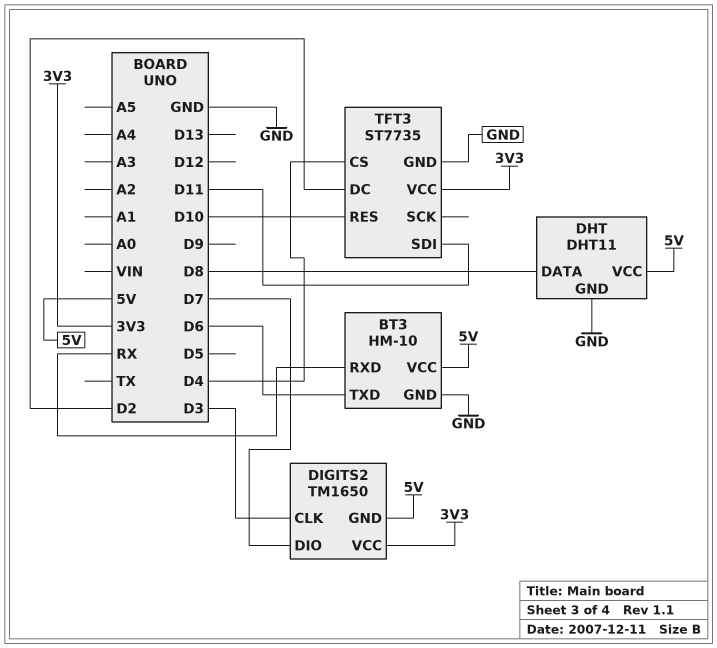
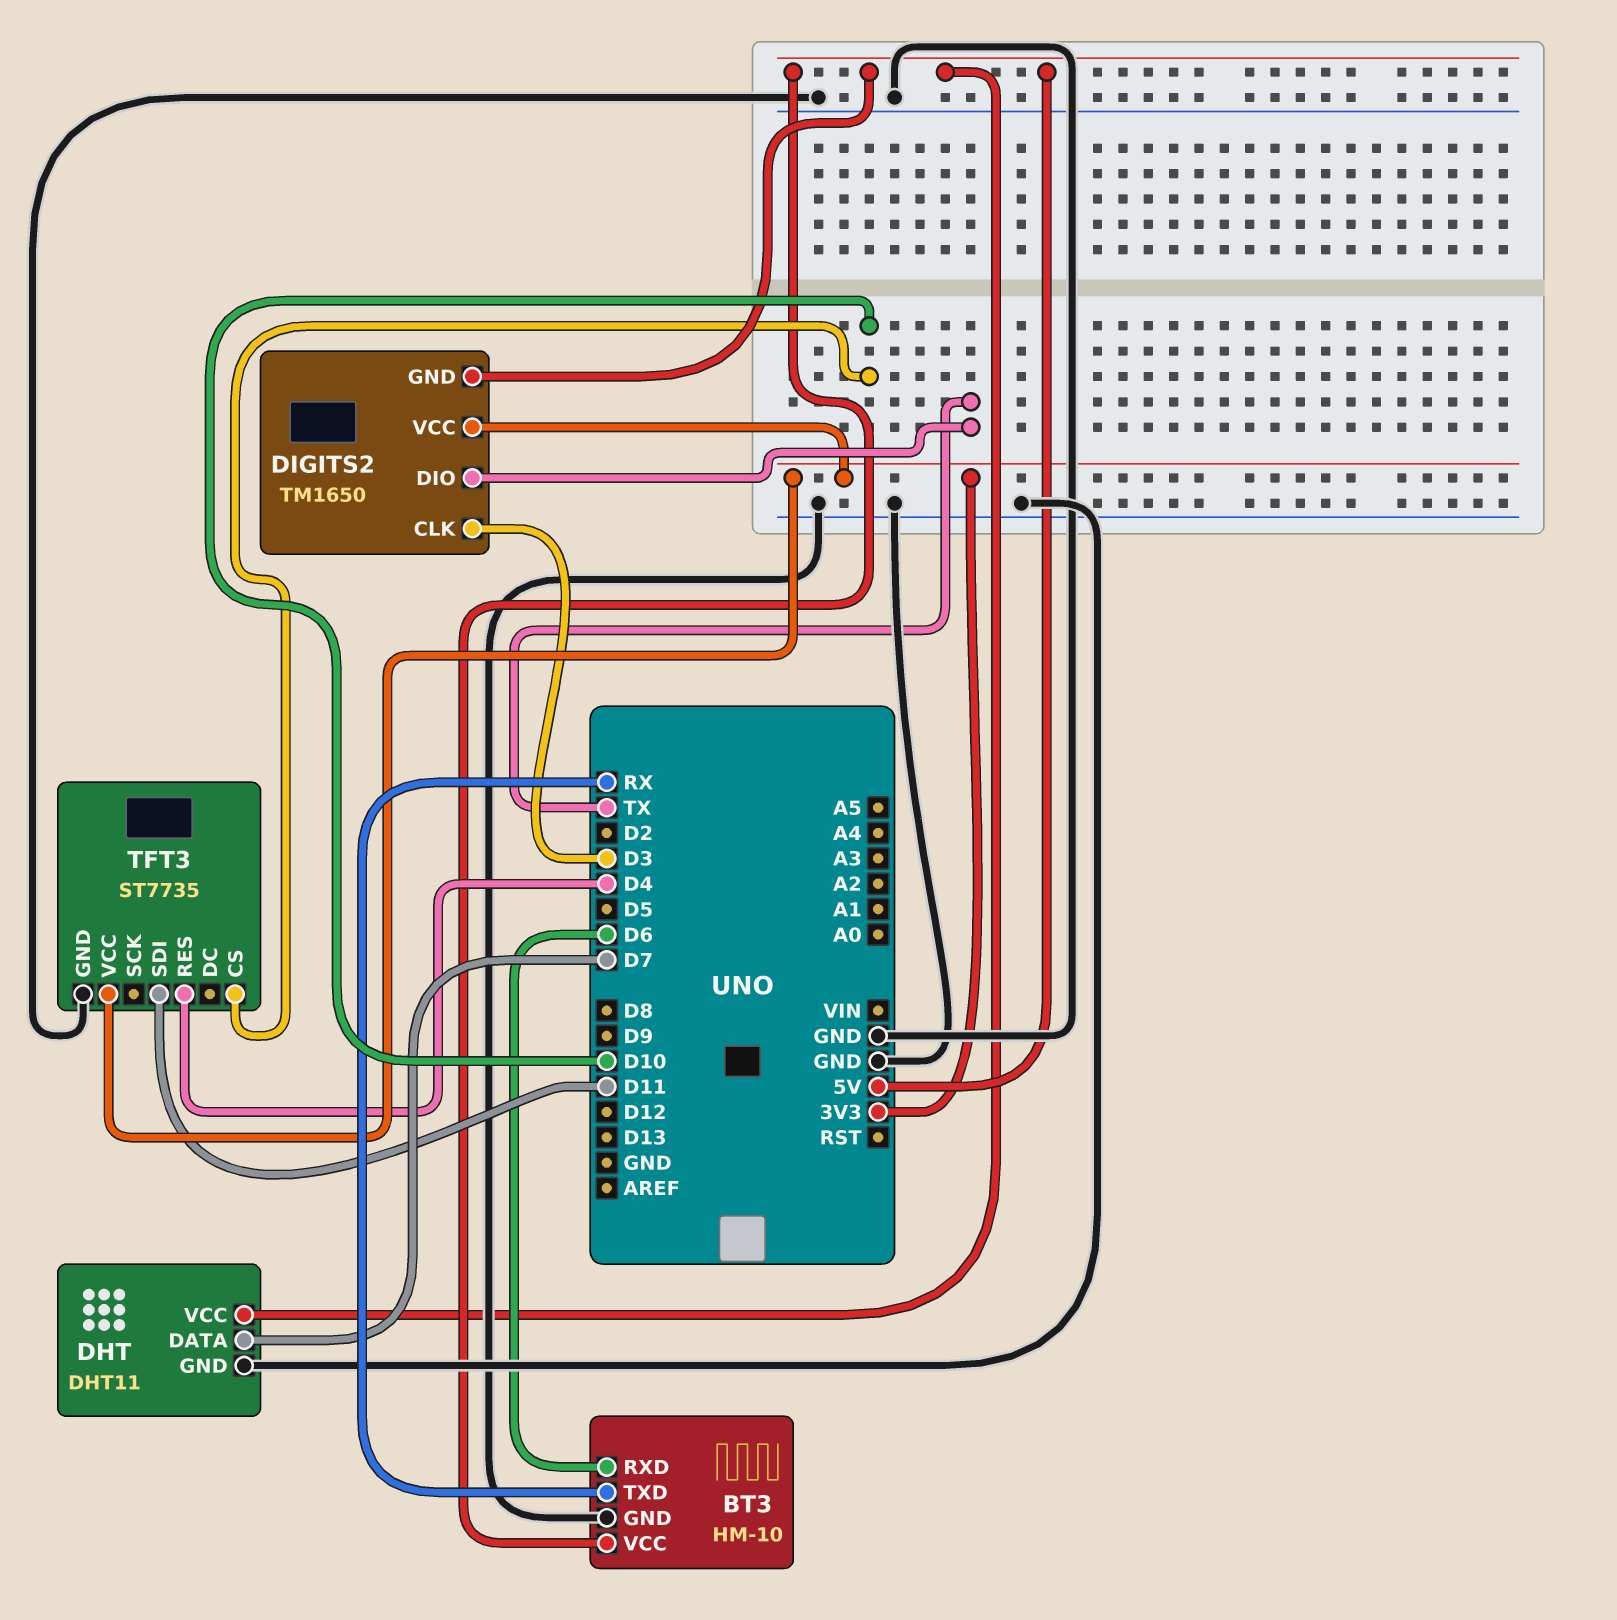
BT3 pin RXD: RX -> D6
BT3 pin TXD: D6 -> RX
DHT pin DATA: D8 -> D7
DIGITS2 pin DIO: D7 -> TX
TFT3 pin CS: D4 -> D10
TFT3 pin DC: D2 -> none
TFT3 pin RES: D10 -> D4

